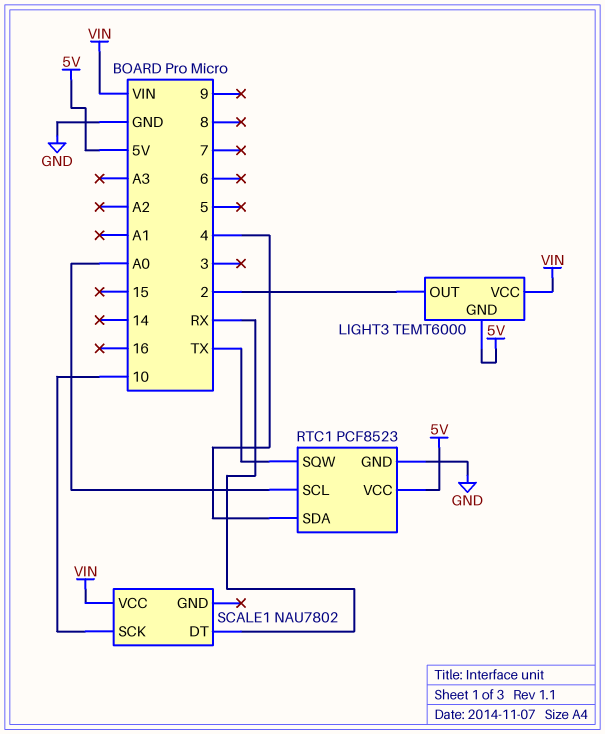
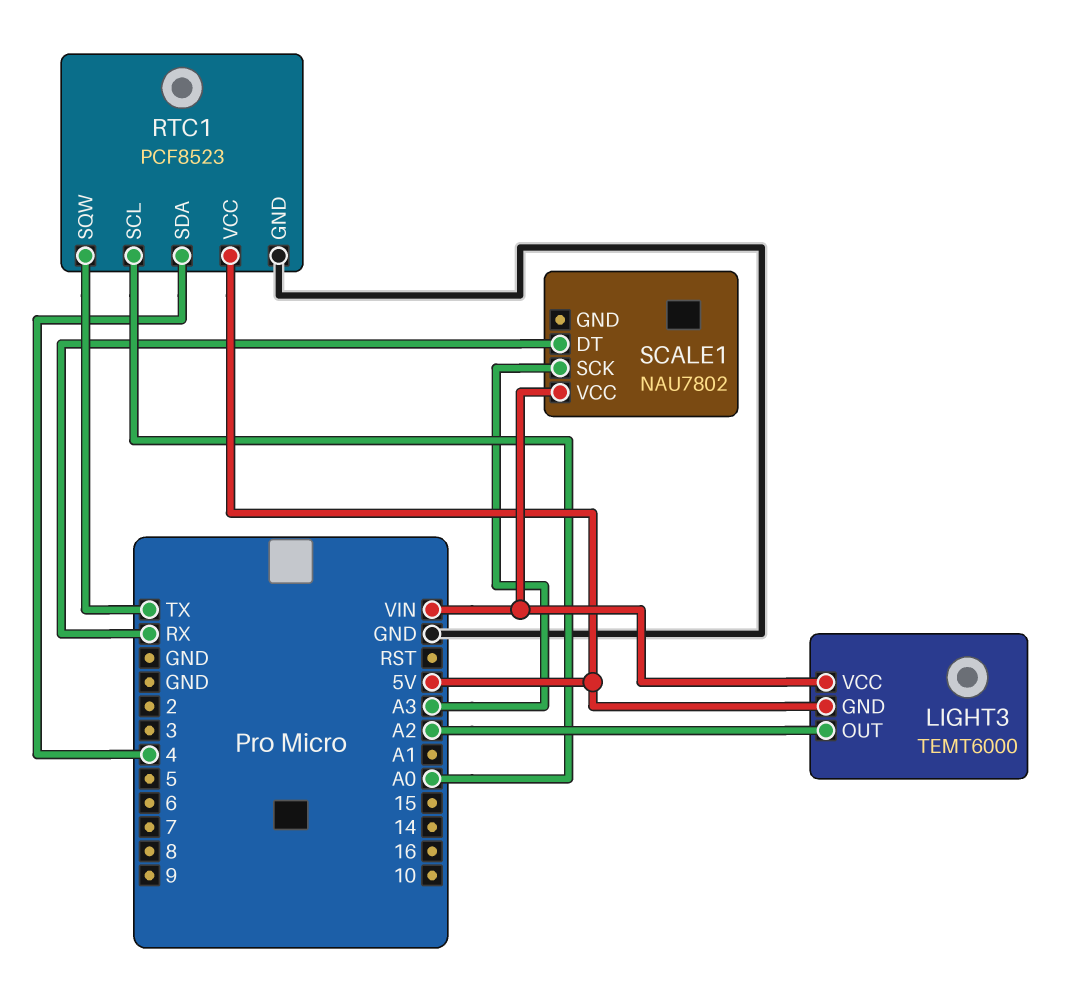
LIGHT3 pin OUT: 2 -> A2
SCALE1 pin SCK: 10 -> A3

